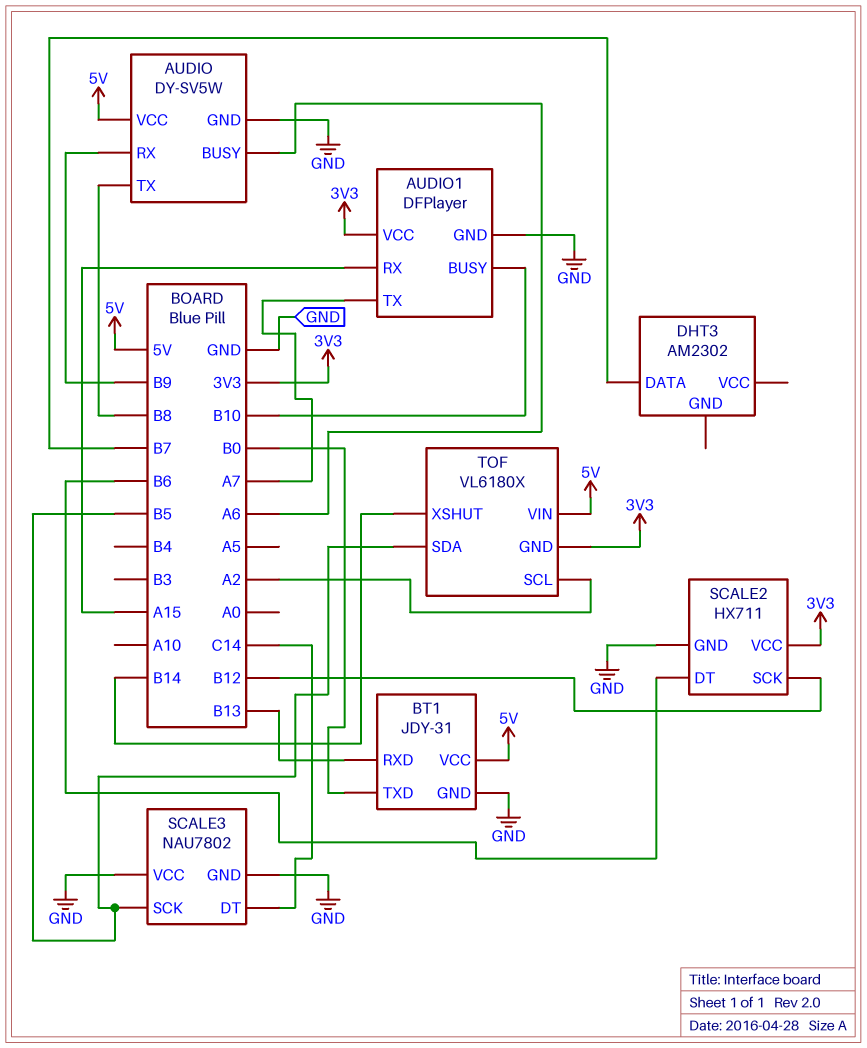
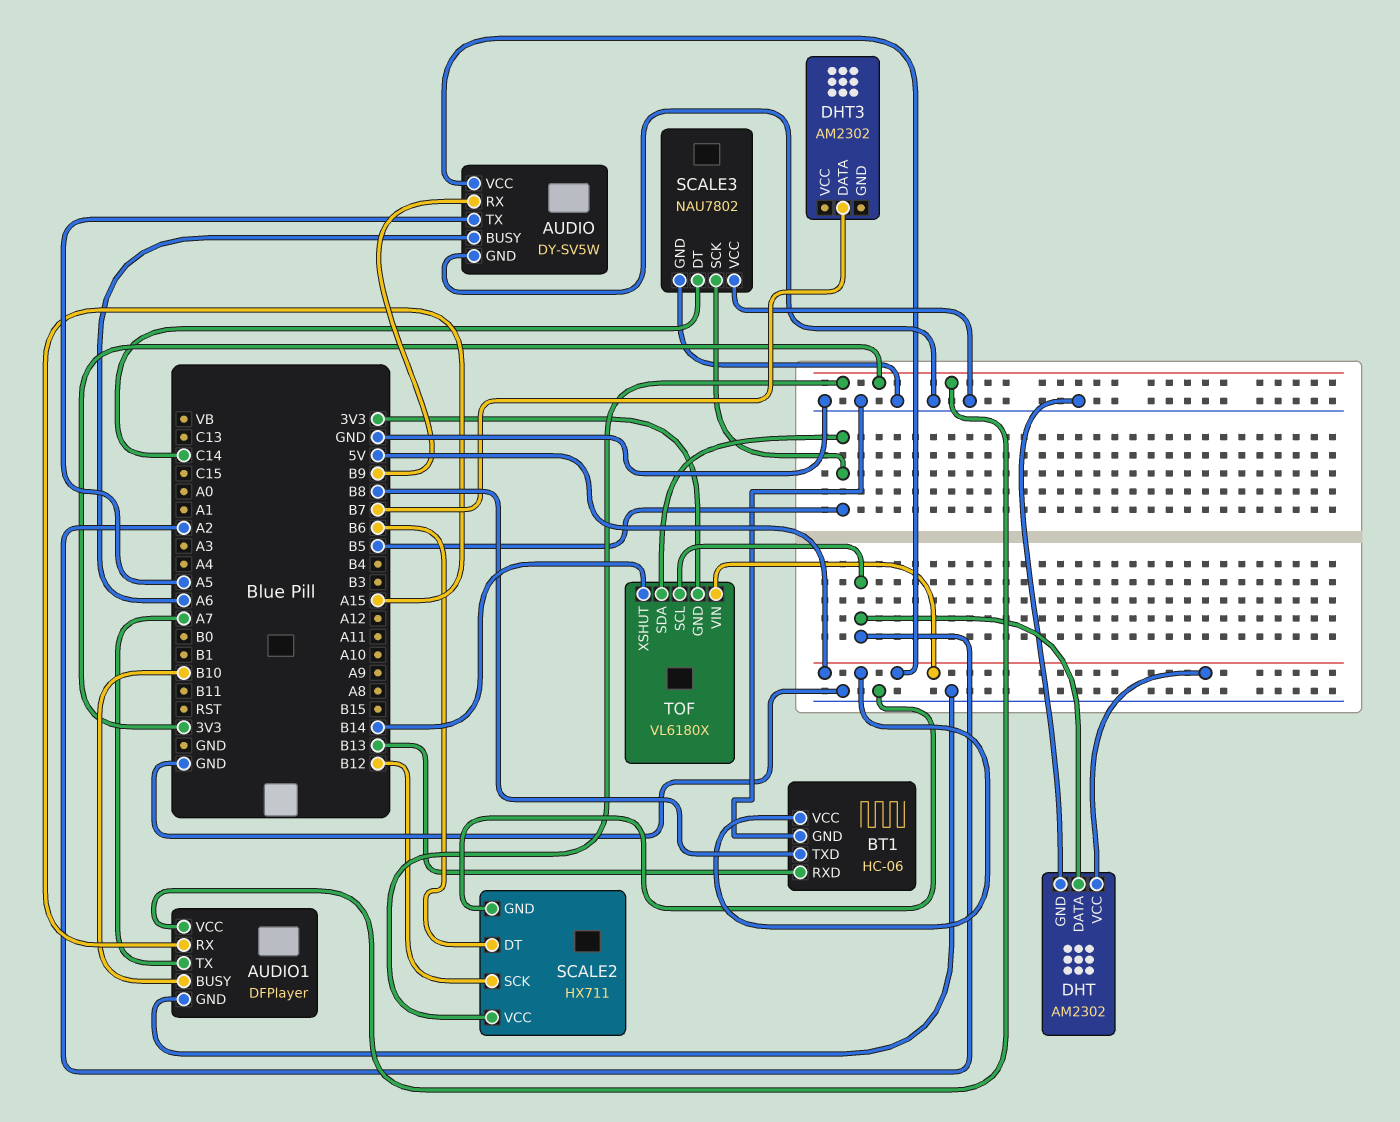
AUDIO pin TX: B8 -> A5
BT1: JDY-31 -> HC-06
BT1 pin TXD: B0 -> B8
DHT: none -> AM2302
DHT pin DATA: none -> A2
DHT pin GND: none -> GND
DHT pin VCC: none -> 5V

